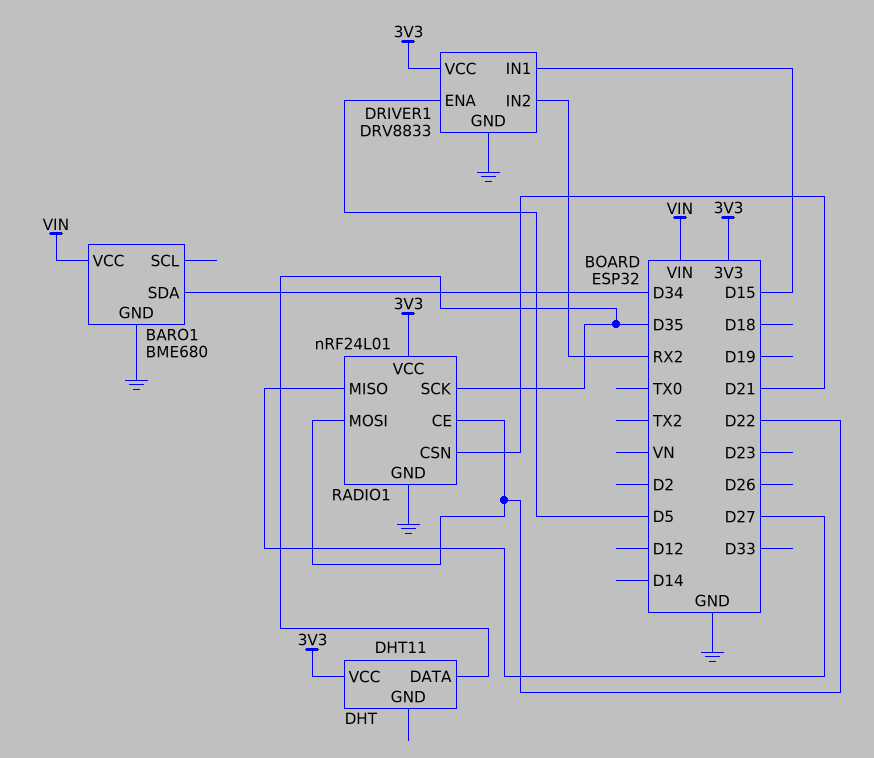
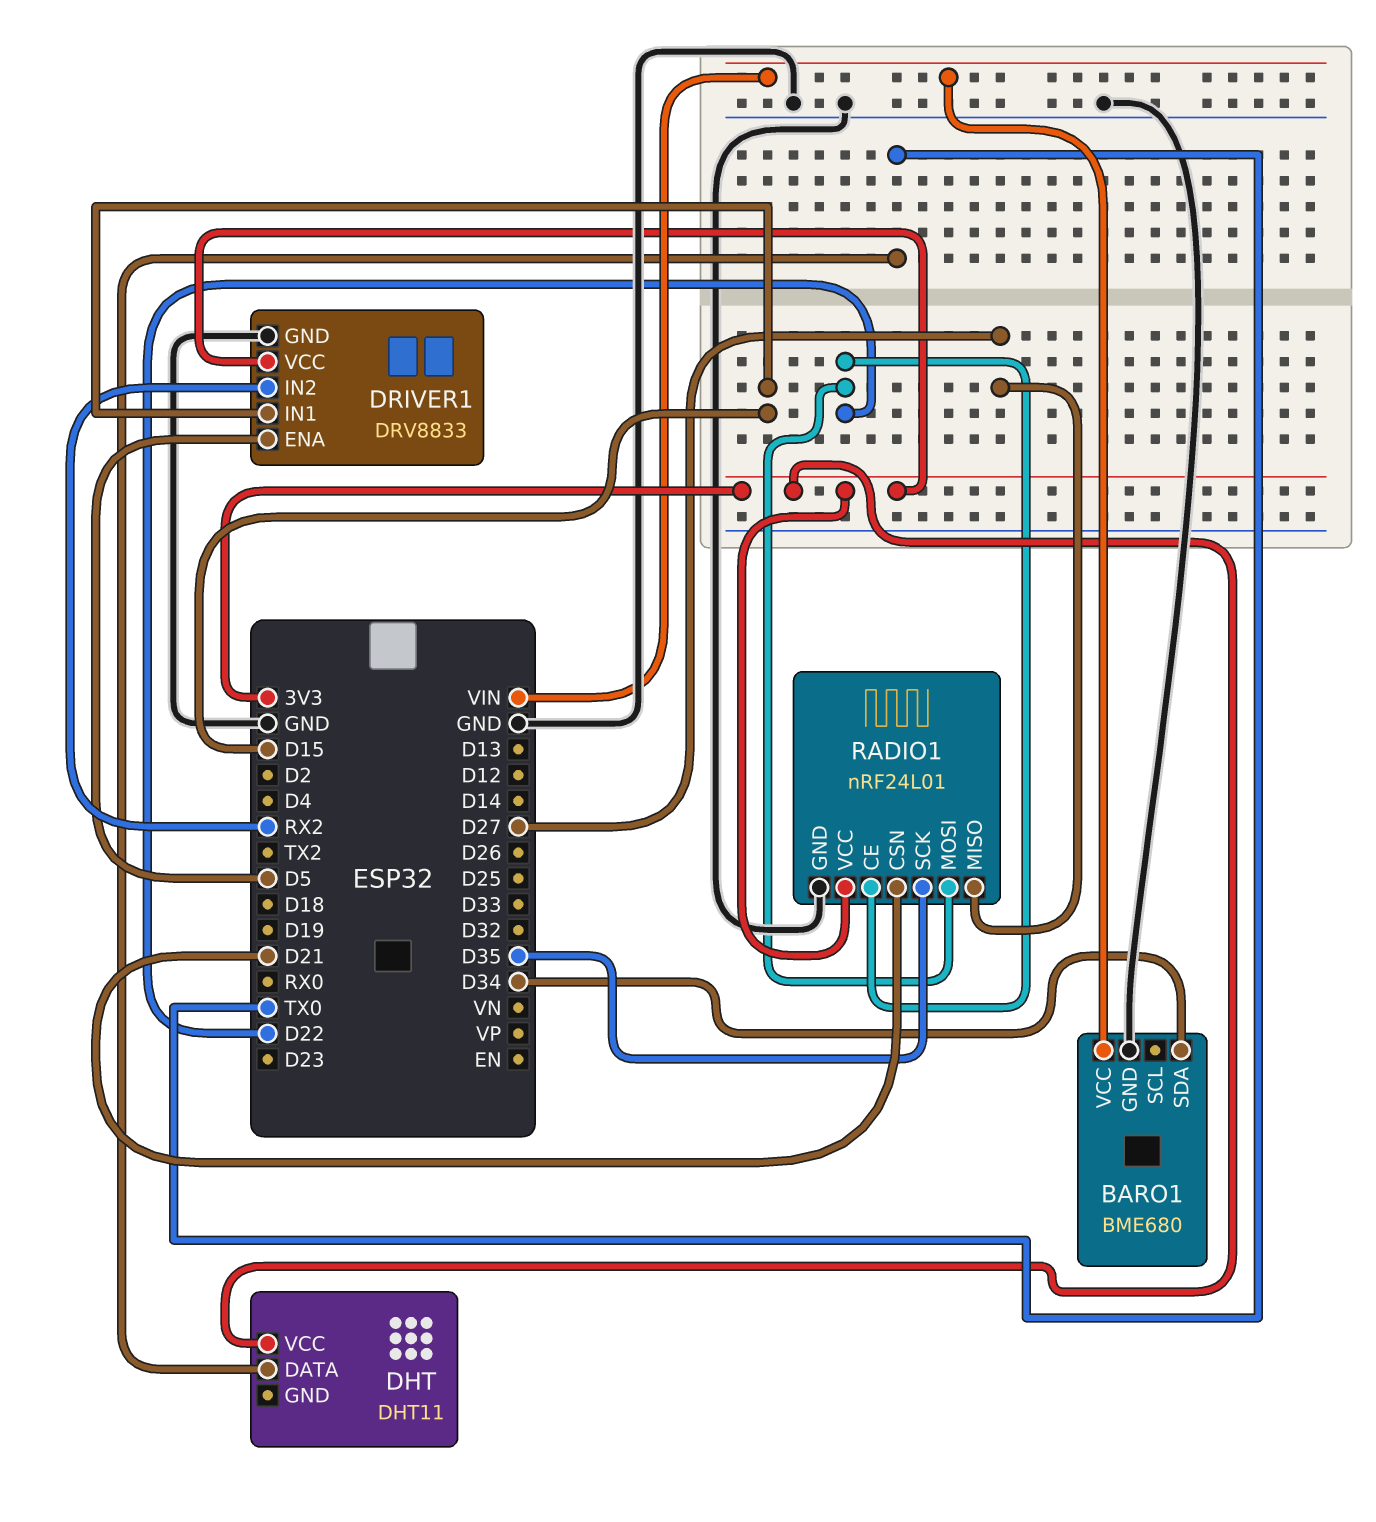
DHT pin DATA: D35 -> TX0

